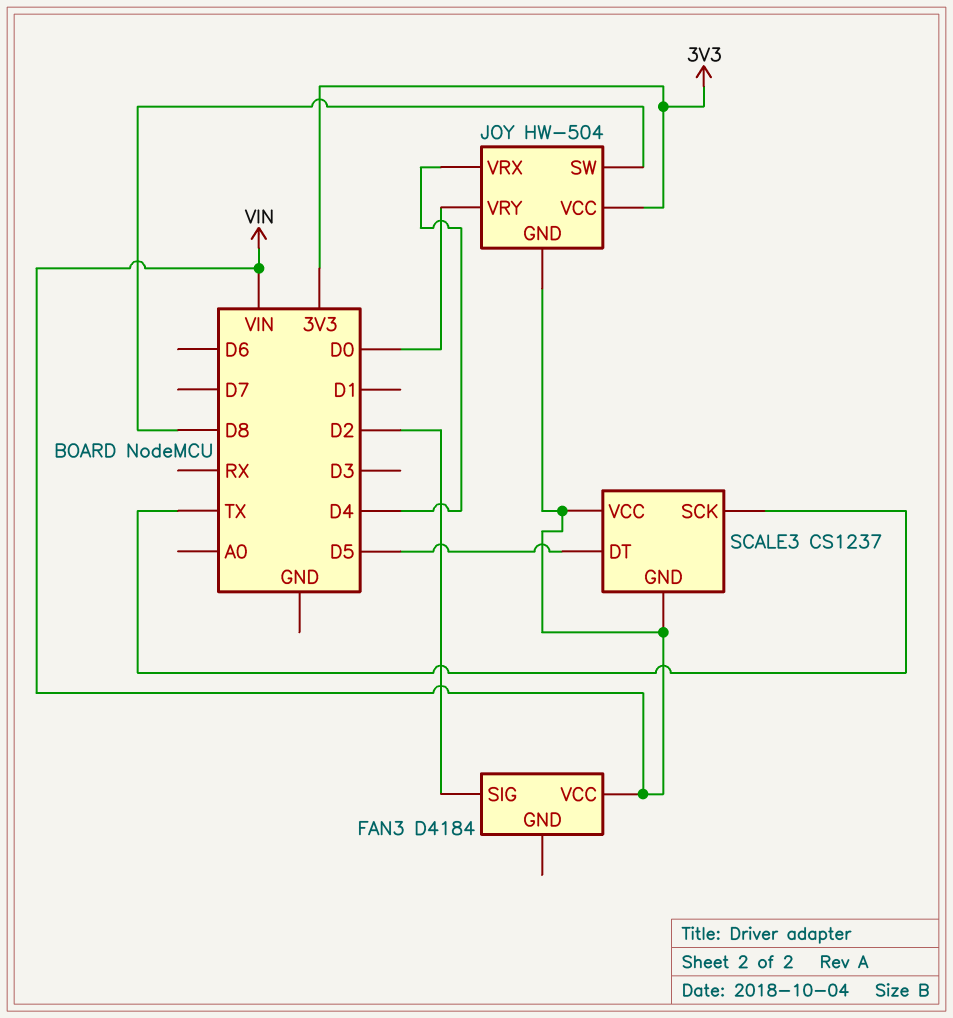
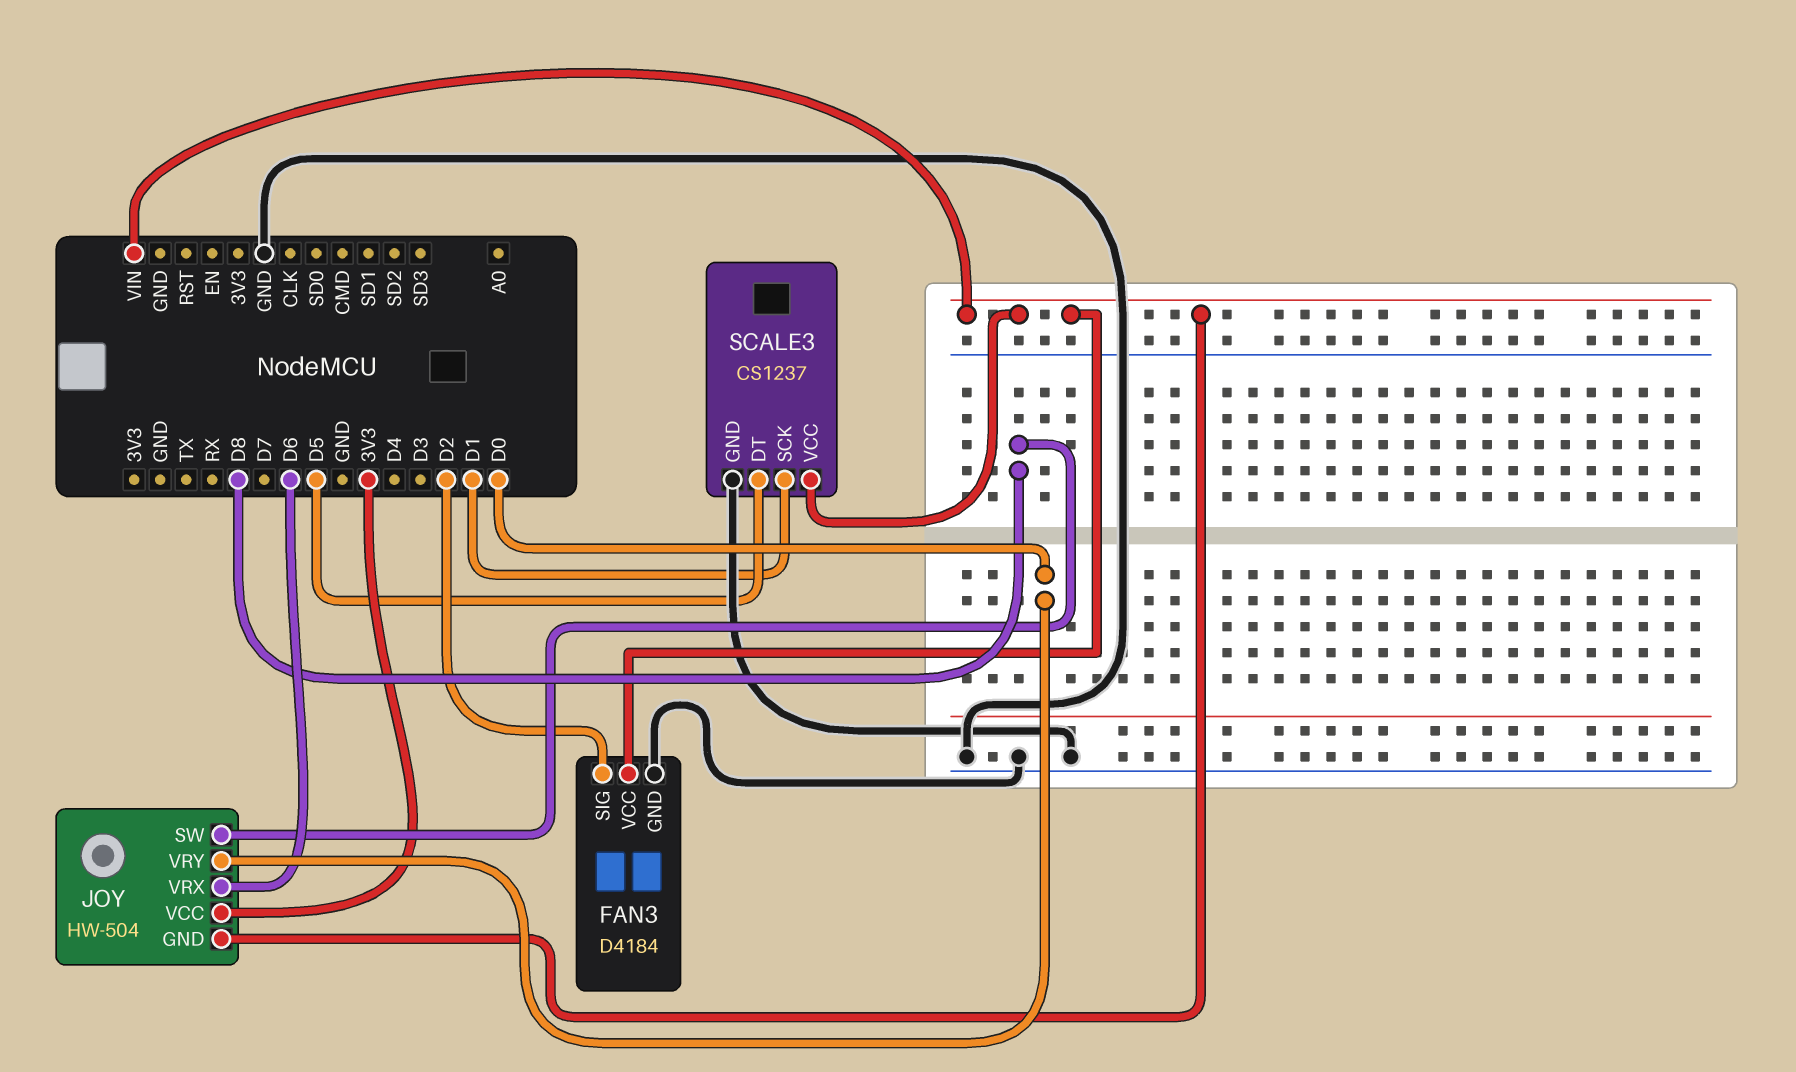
FAN3 pin GND: none -> GND
JOY pin VRX: D4 -> D6
SCALE3 pin GND: VIN -> GND
SCALE3 pin SCK: TX -> D1

